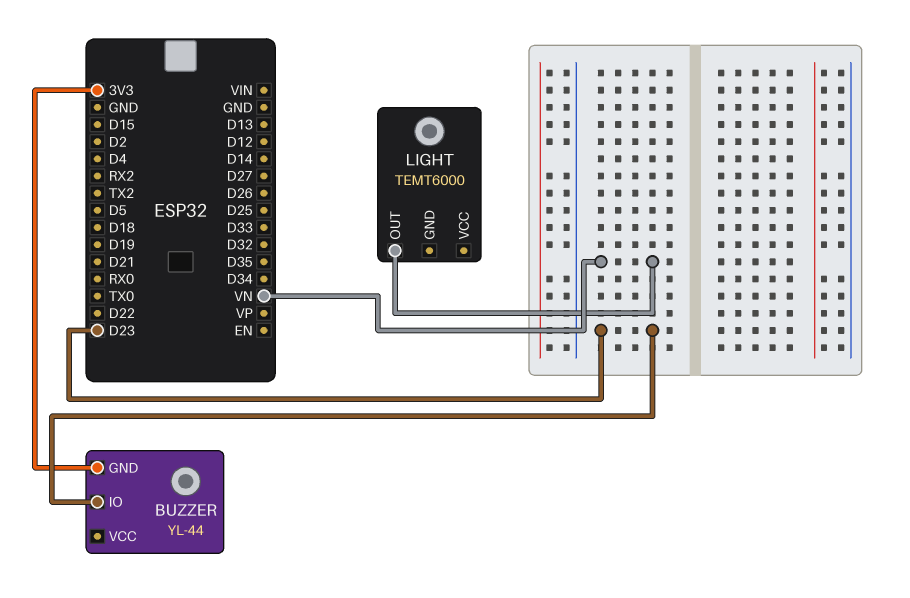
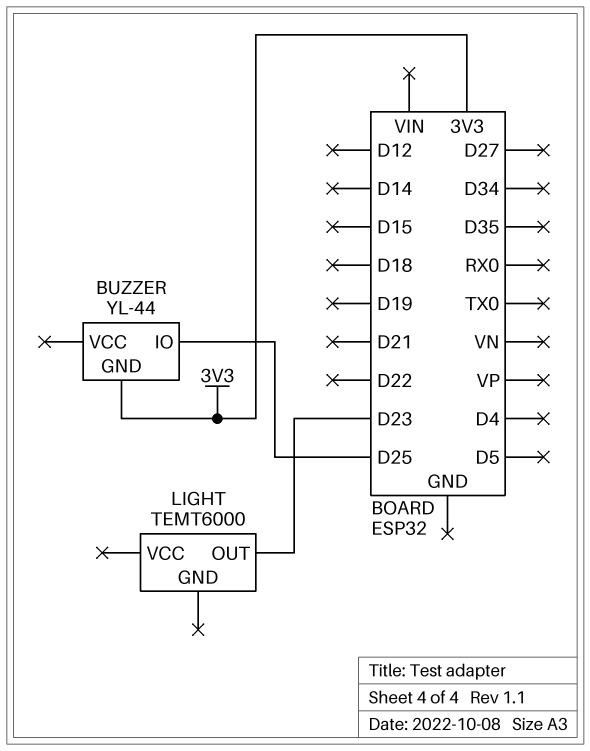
BUZZER pin IO: D23 -> D25
LIGHT pin OUT: VN -> D23

